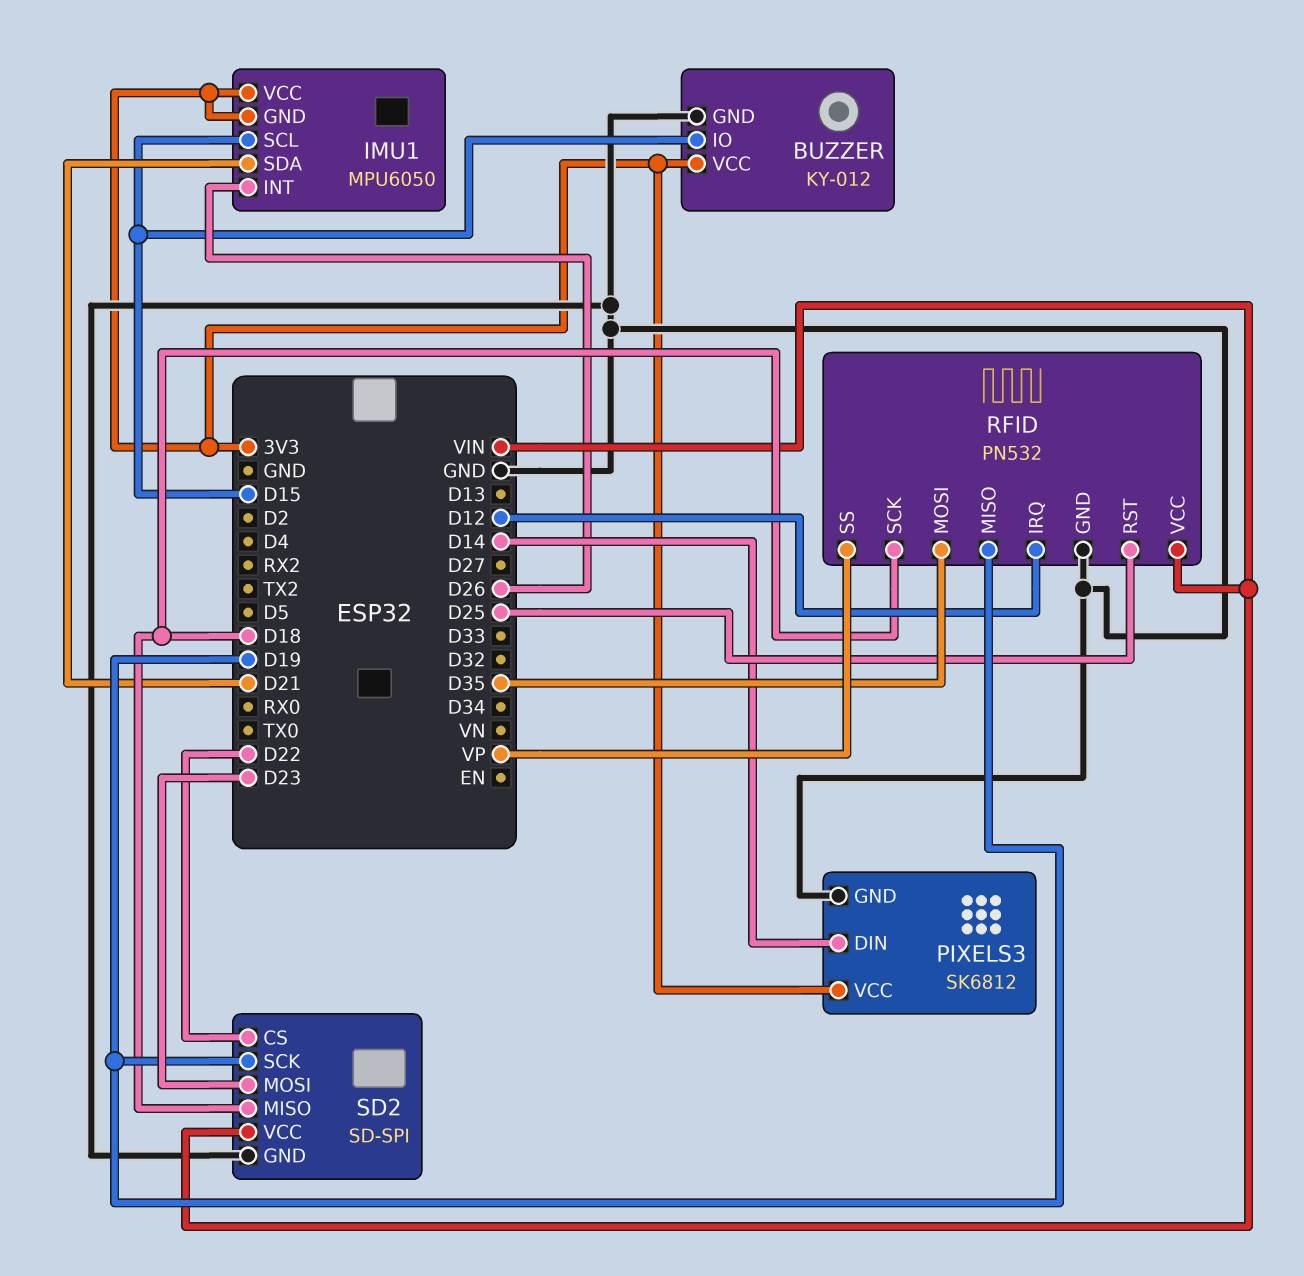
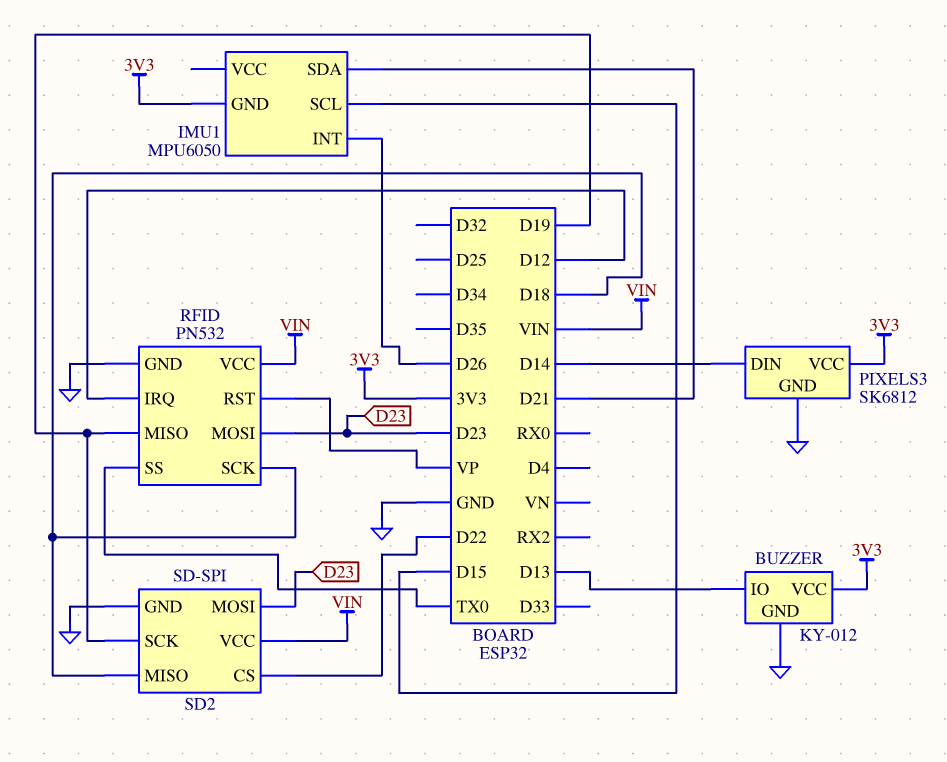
BUZZER pin IO: D15 -> D13
IMU1 pin VCC: 3V3 -> none
RFID pin MOSI: D35 -> D23
RFID pin RST: D25 -> VP
RFID pin SS: VP -> TX0

